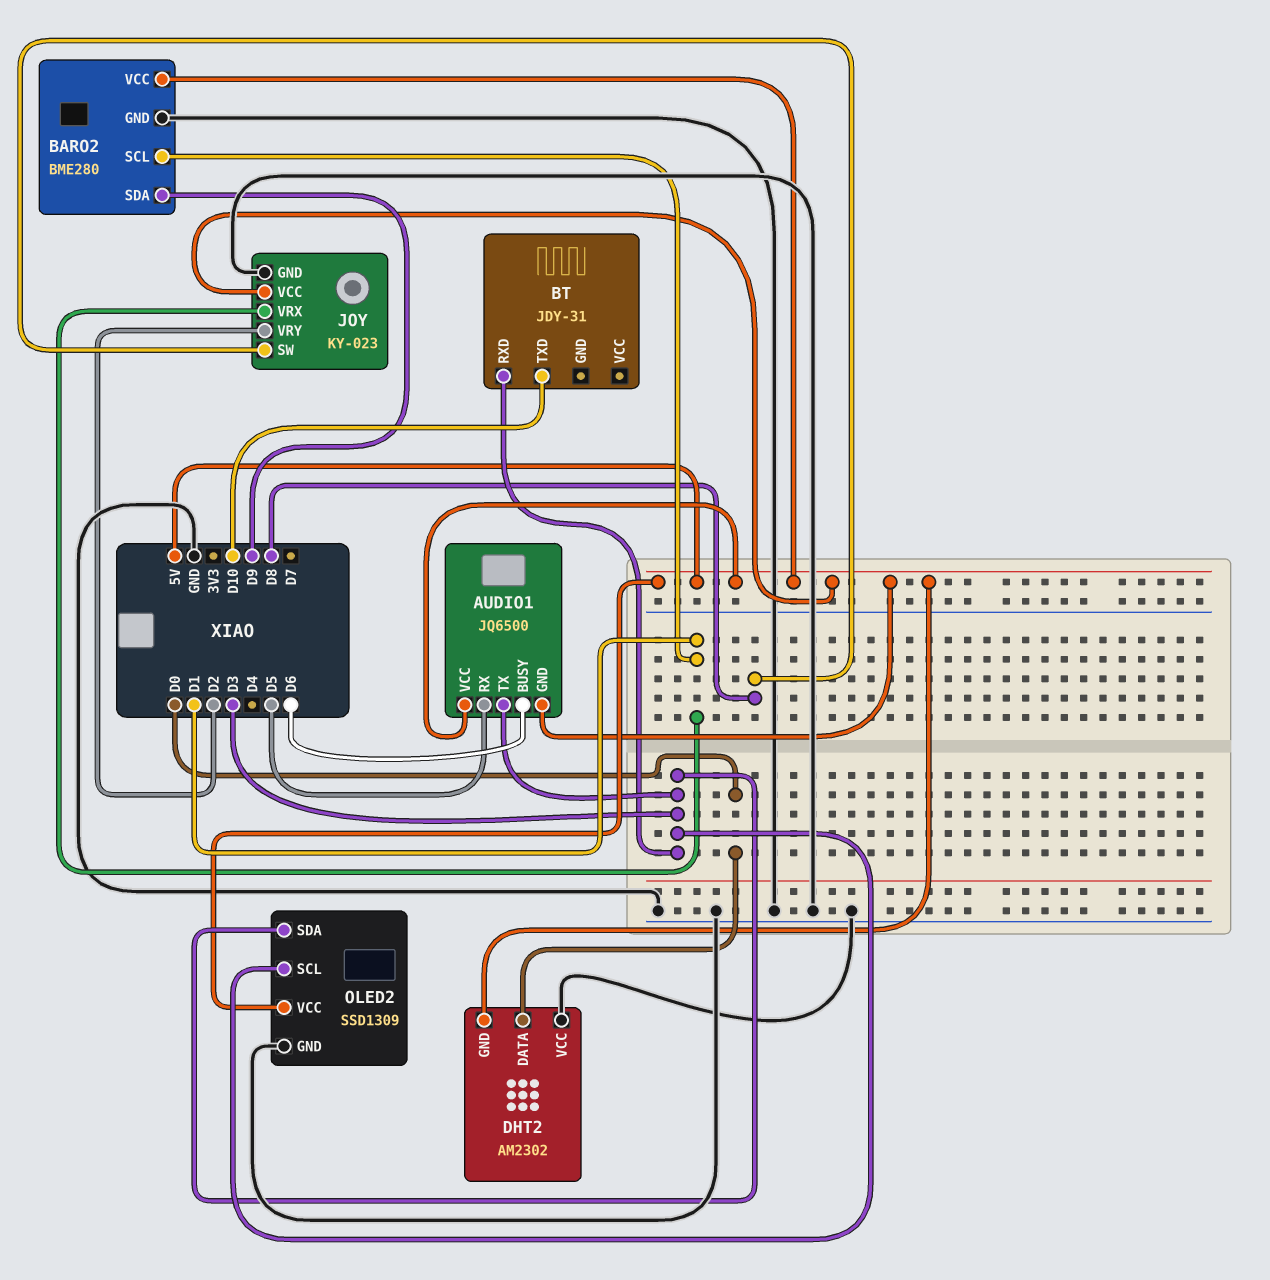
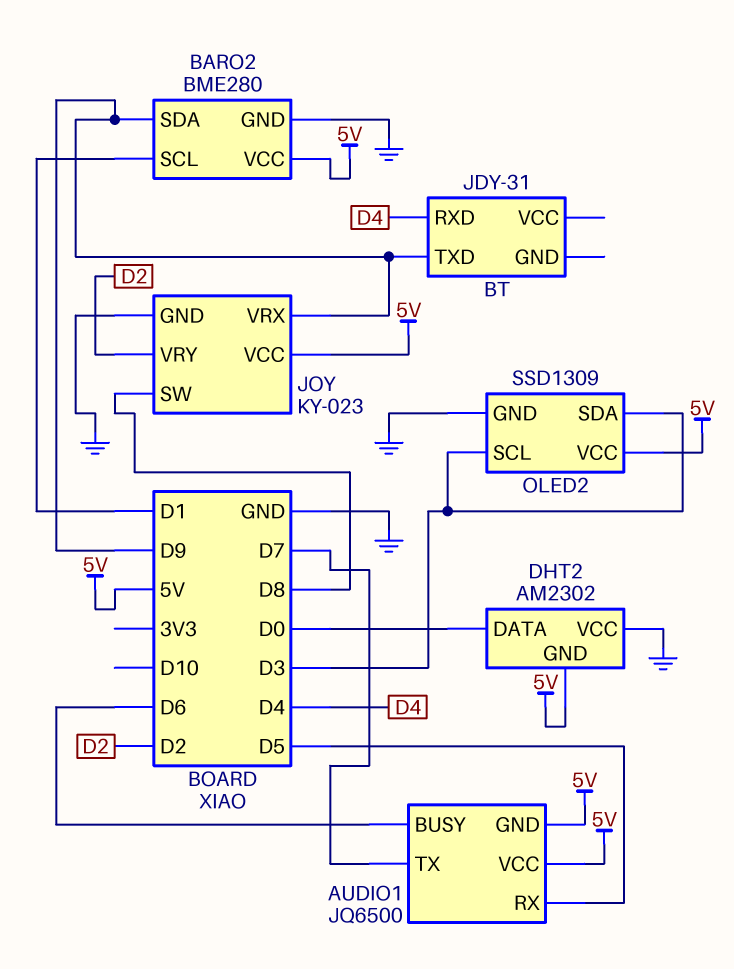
AUDIO1 pin TX: D3 -> D7
BT pin RXD: D3 -> D4
BT pin TXD: D10 -> D9
JOY pin VRX: D1 -> D9

